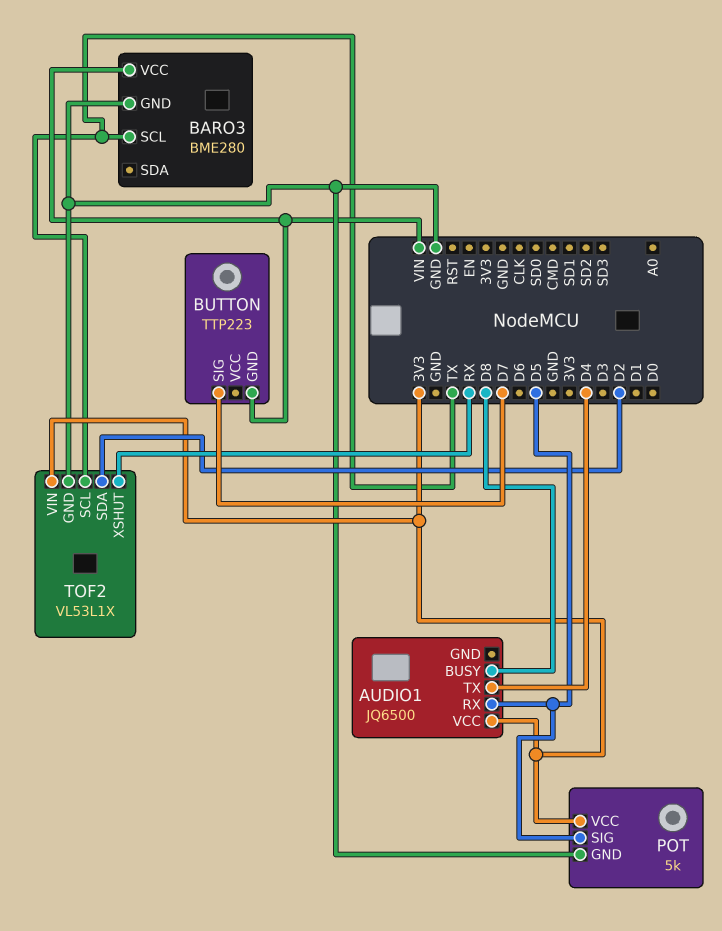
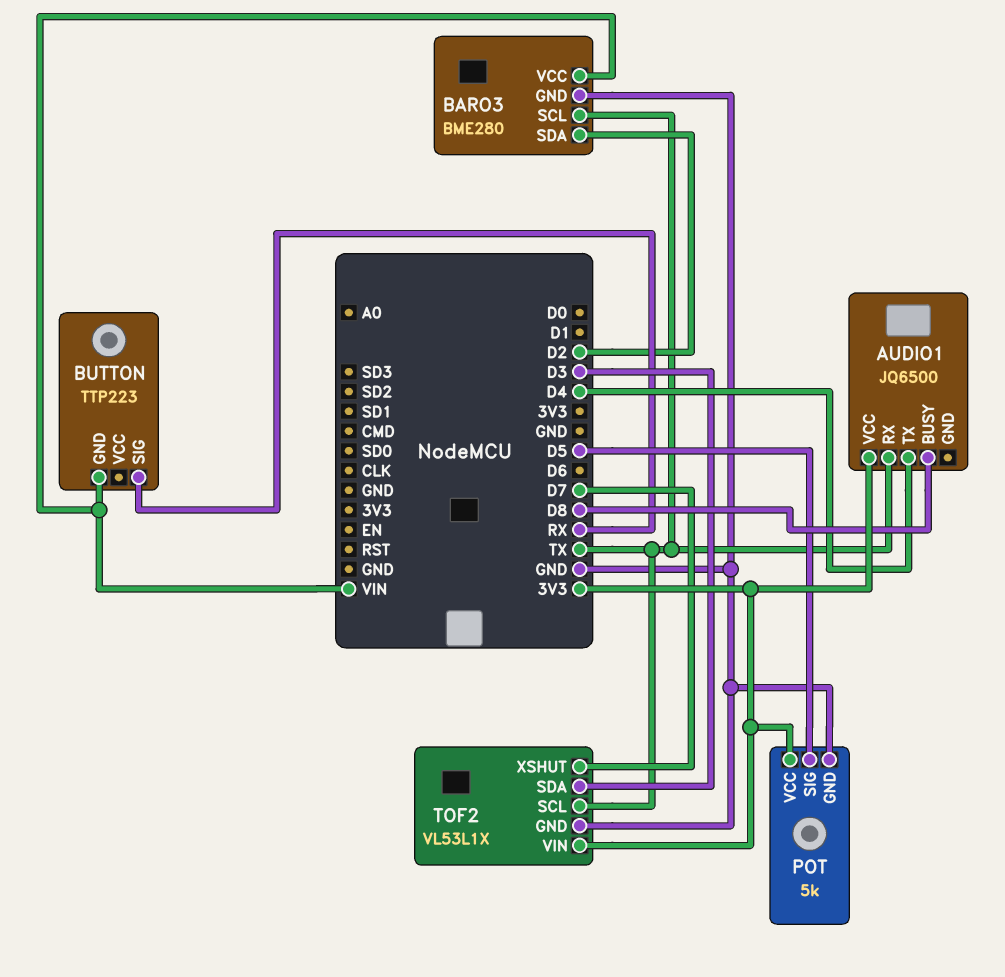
AUDIO1 pin RX: D5 -> TX
BARO3 pin SDA: none -> D2
BUTTON pin SIG: D7 -> RX
TOF2 pin SDA: D2 -> D3
TOF2 pin XSHUT: RX -> D7

